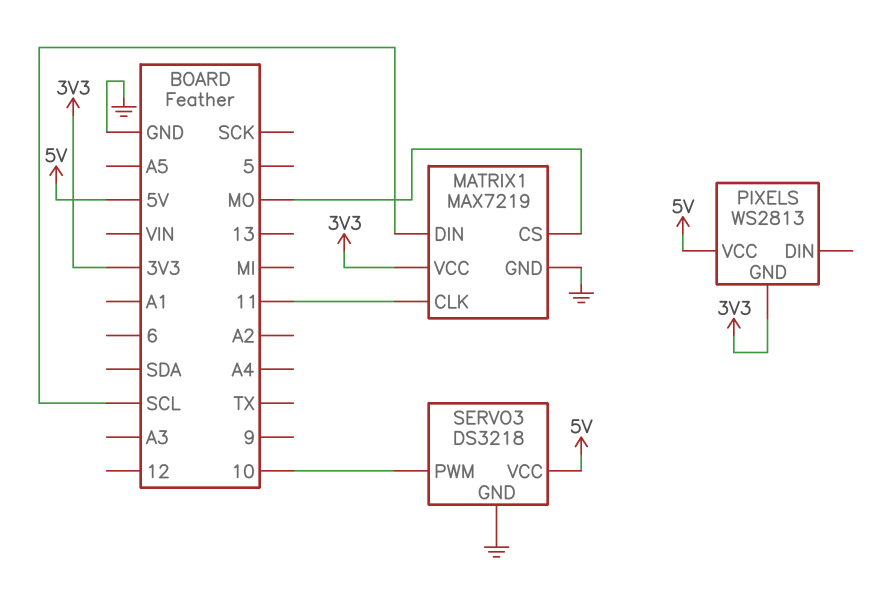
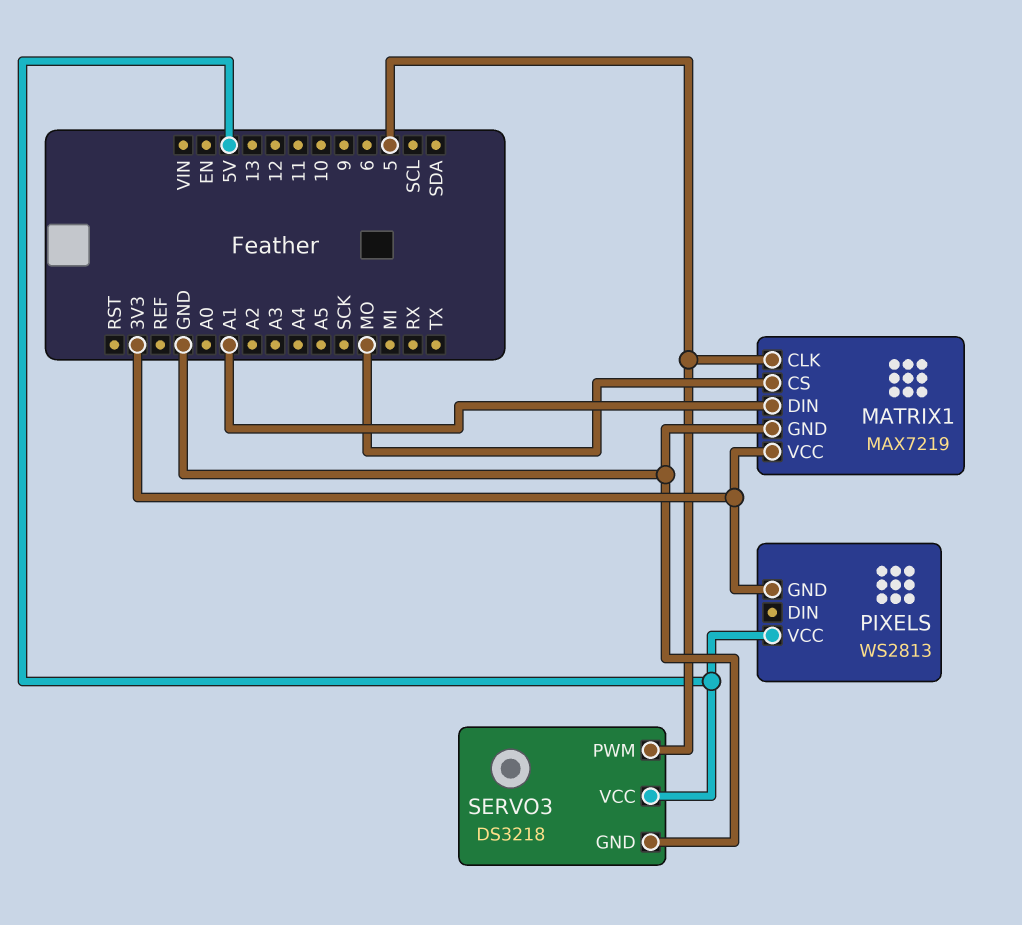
MATRIX1 pin CLK: 11 -> 5
MATRIX1 pin DIN: SCL -> A1
SERVO3 pin PWM: 10 -> 5

